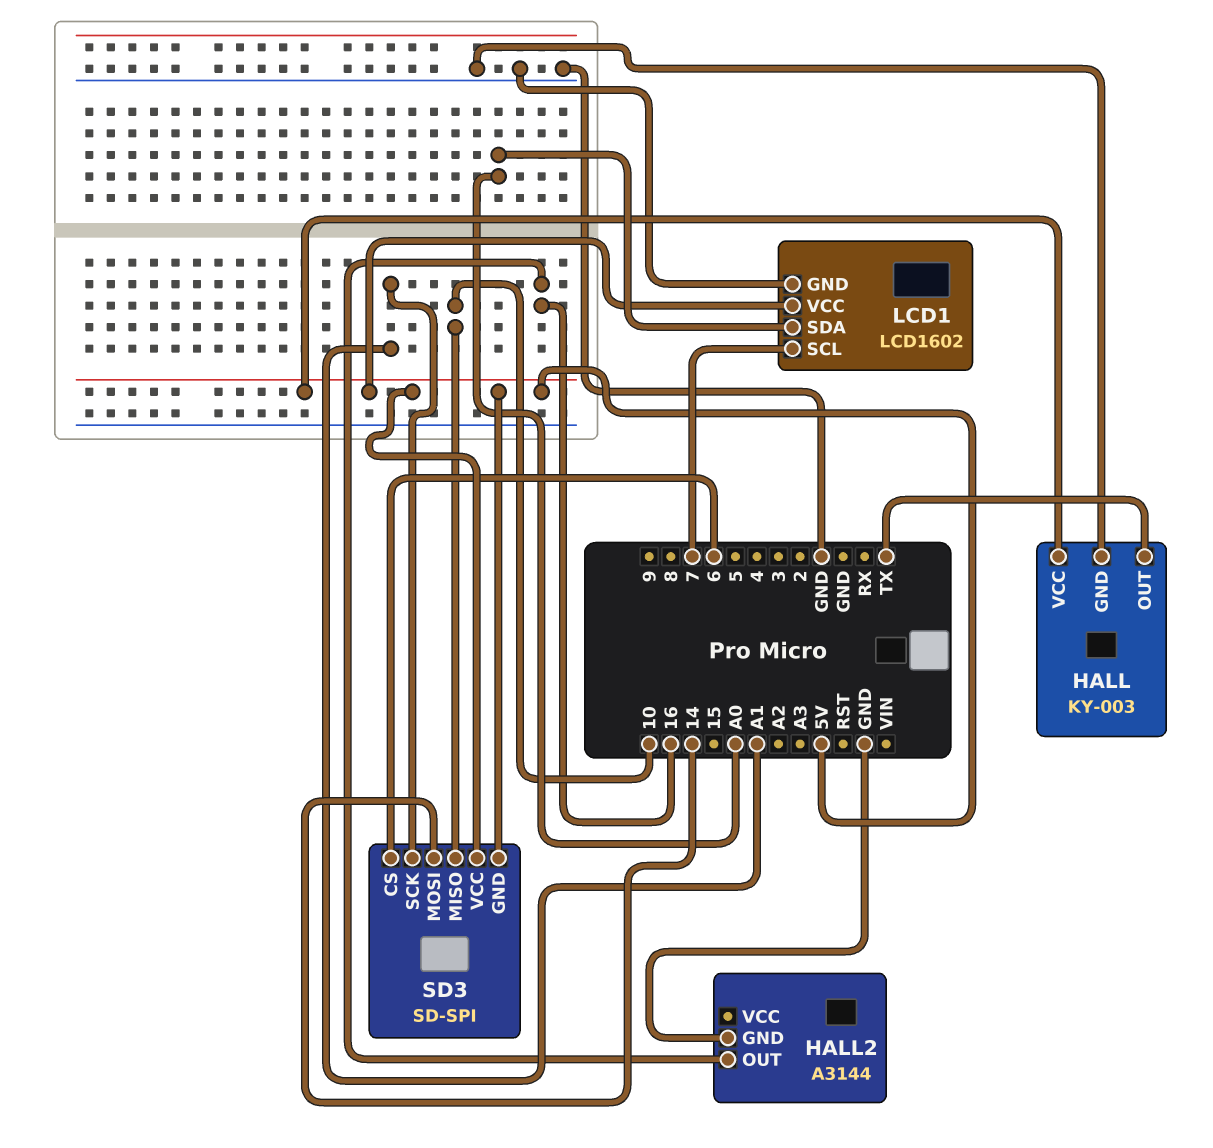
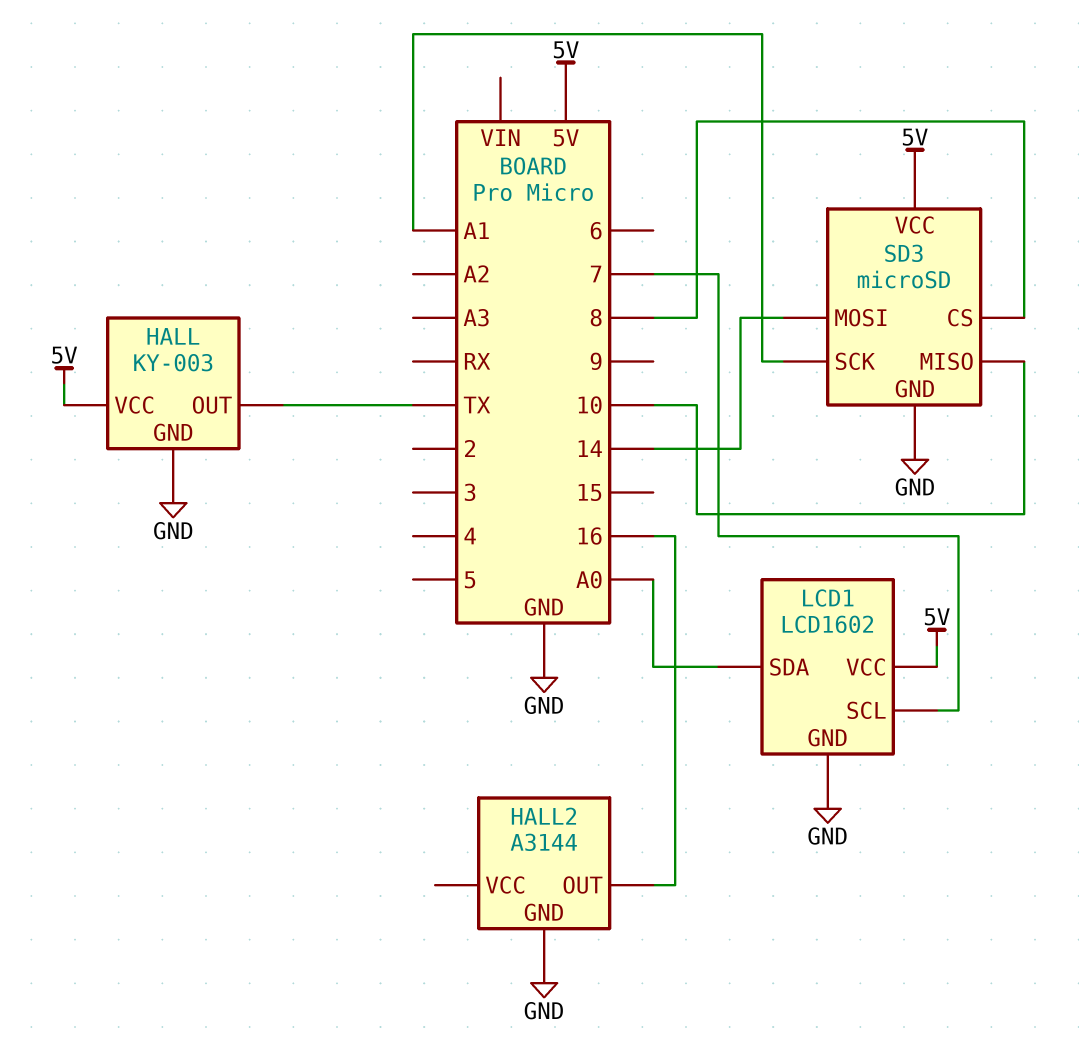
SD3: SD-SPI -> microSD
SD3 pin CS: 6 -> 8
SD3 pin GND: 5V -> GND

